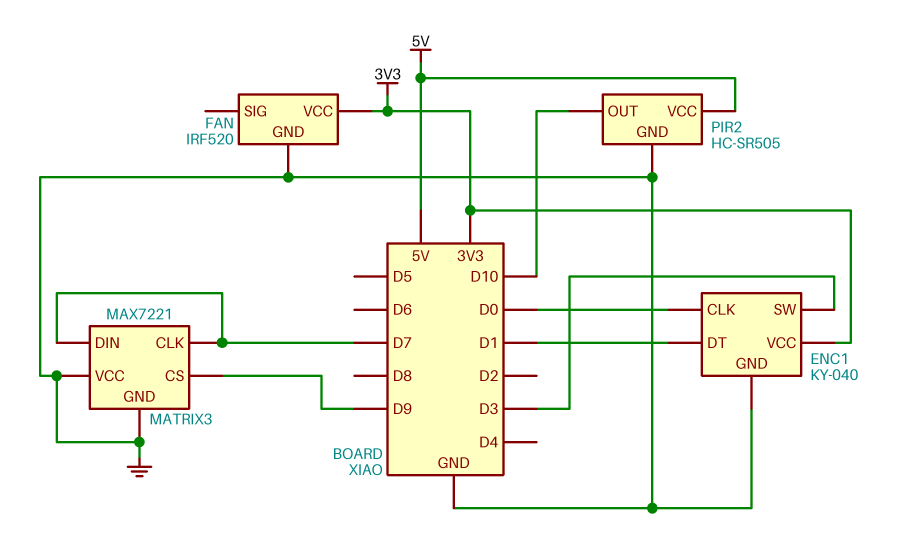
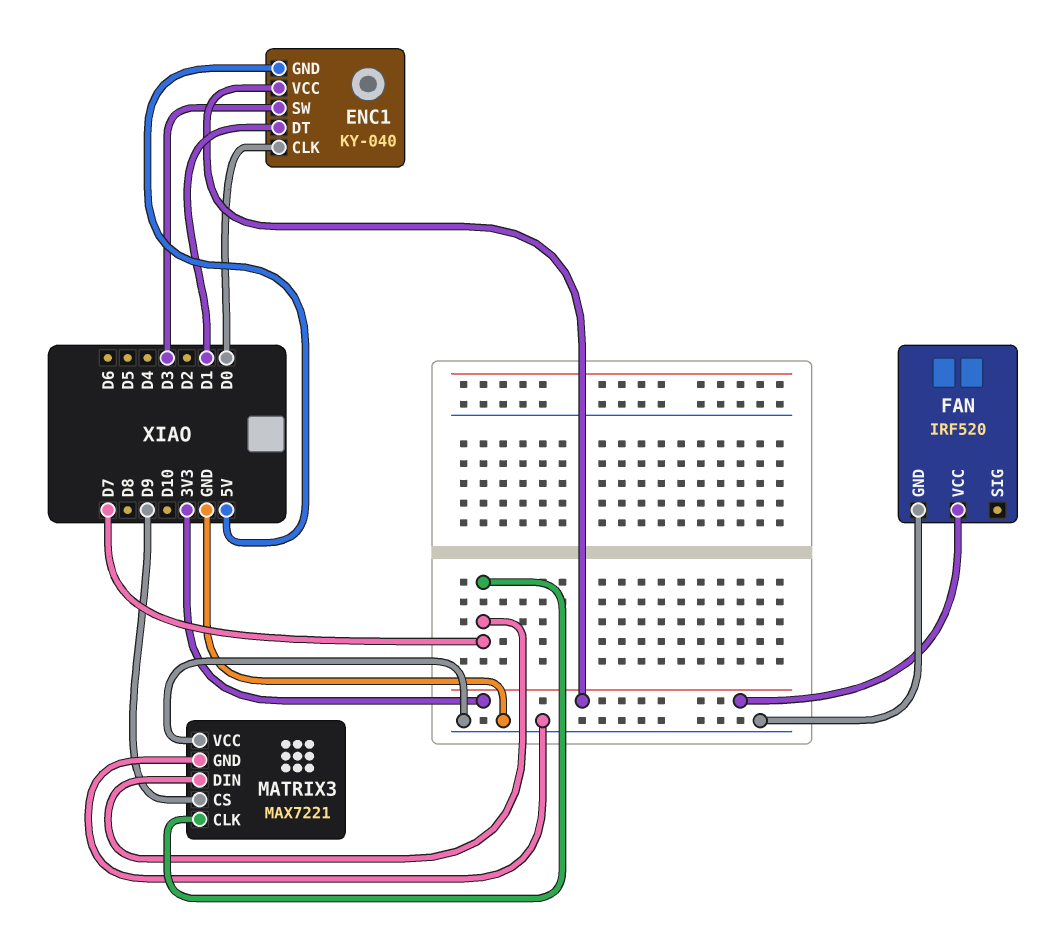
ENC1 pin GND: GND -> 5V
PIR2: HC-SR505 -> none
PIR2 pin GND: GND -> none
PIR2 pin OUT: D10 -> none
PIR2 pin VCC: 5V -> none

